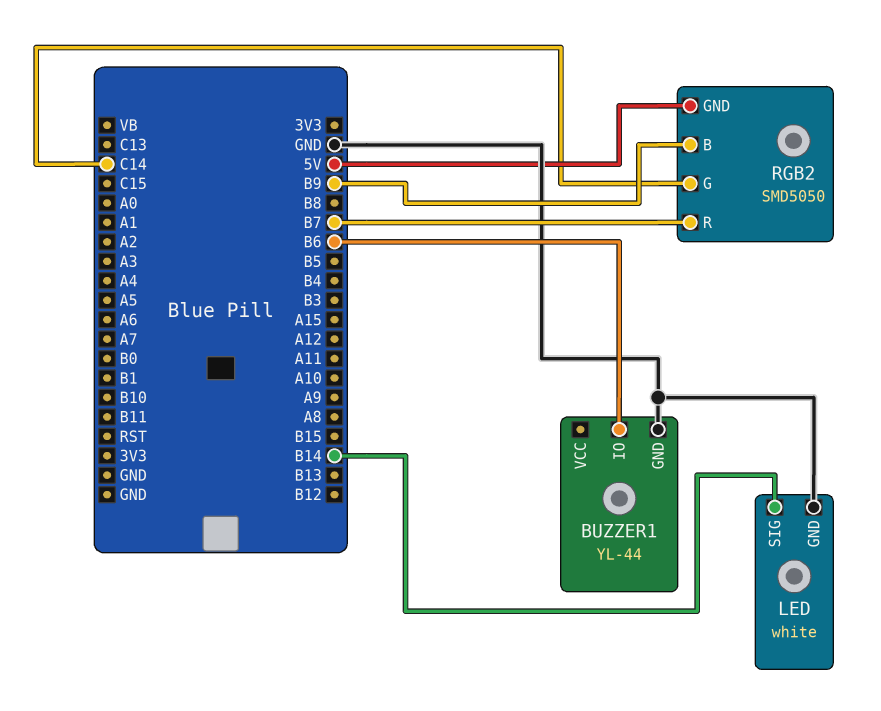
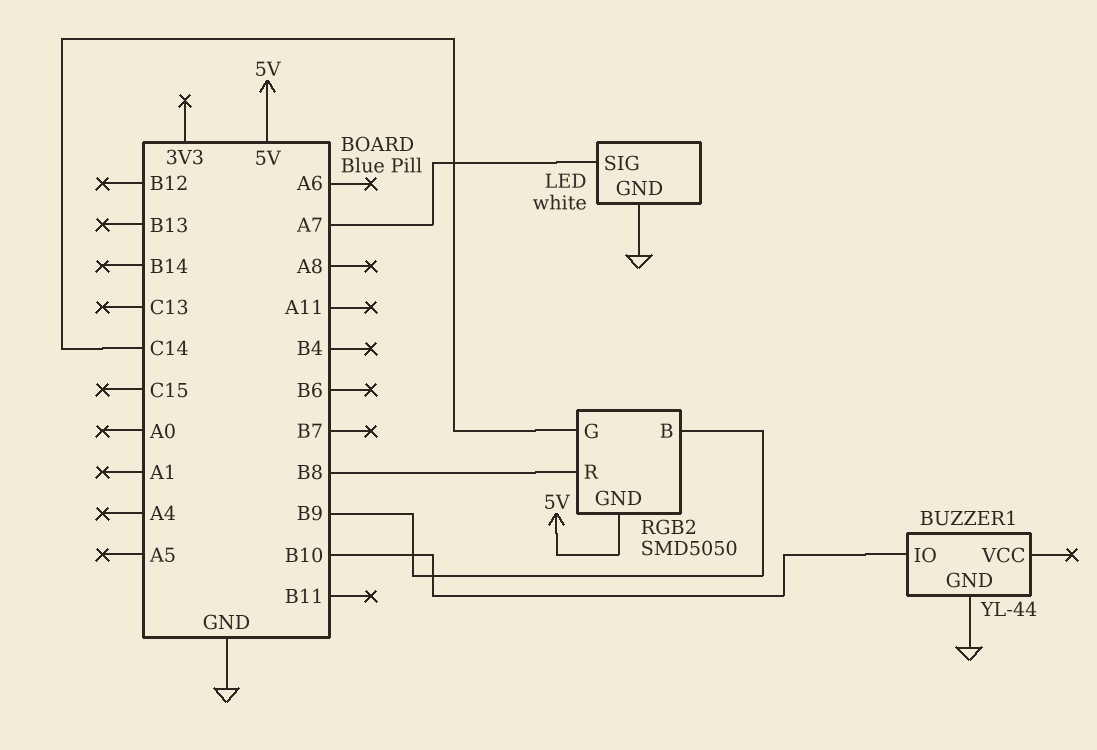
BUZZER1 pin IO: B6 -> B10
LED pin SIG: B14 -> A7
RGB2 pin R: B7 -> B8

